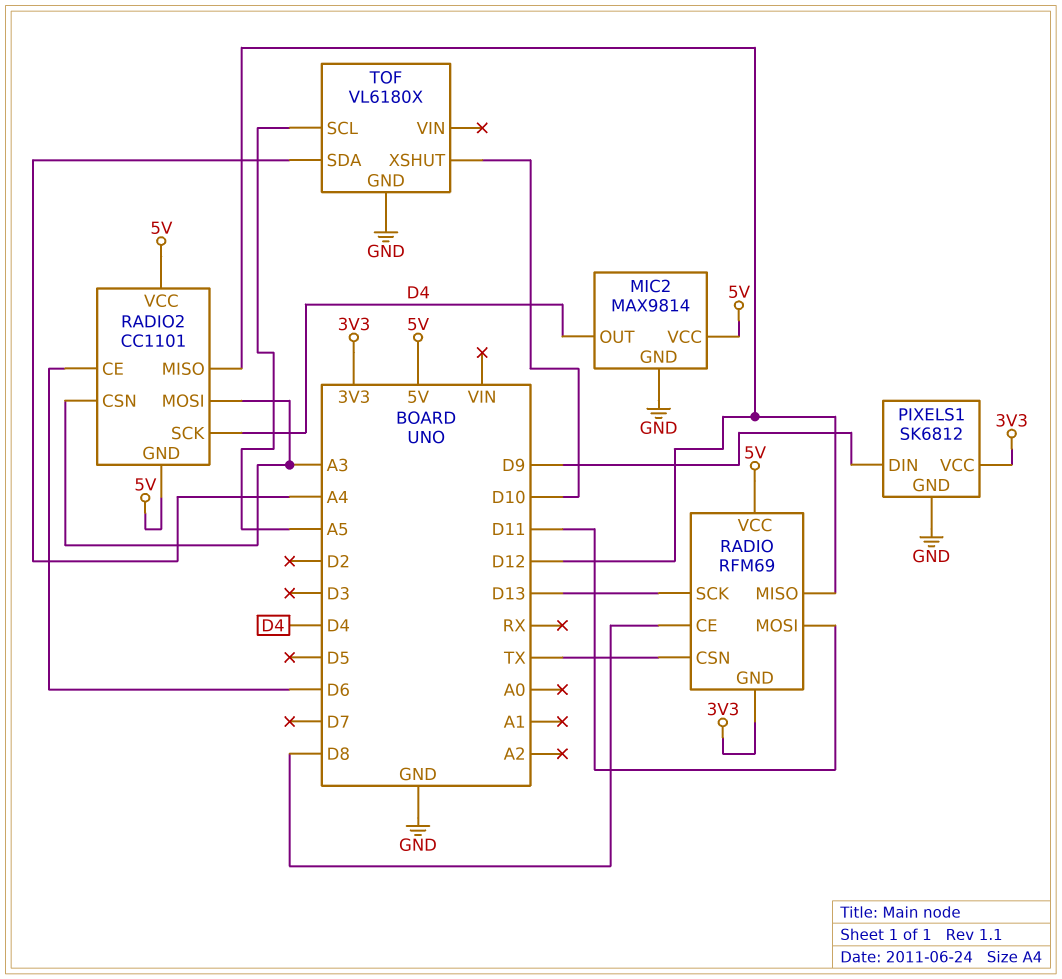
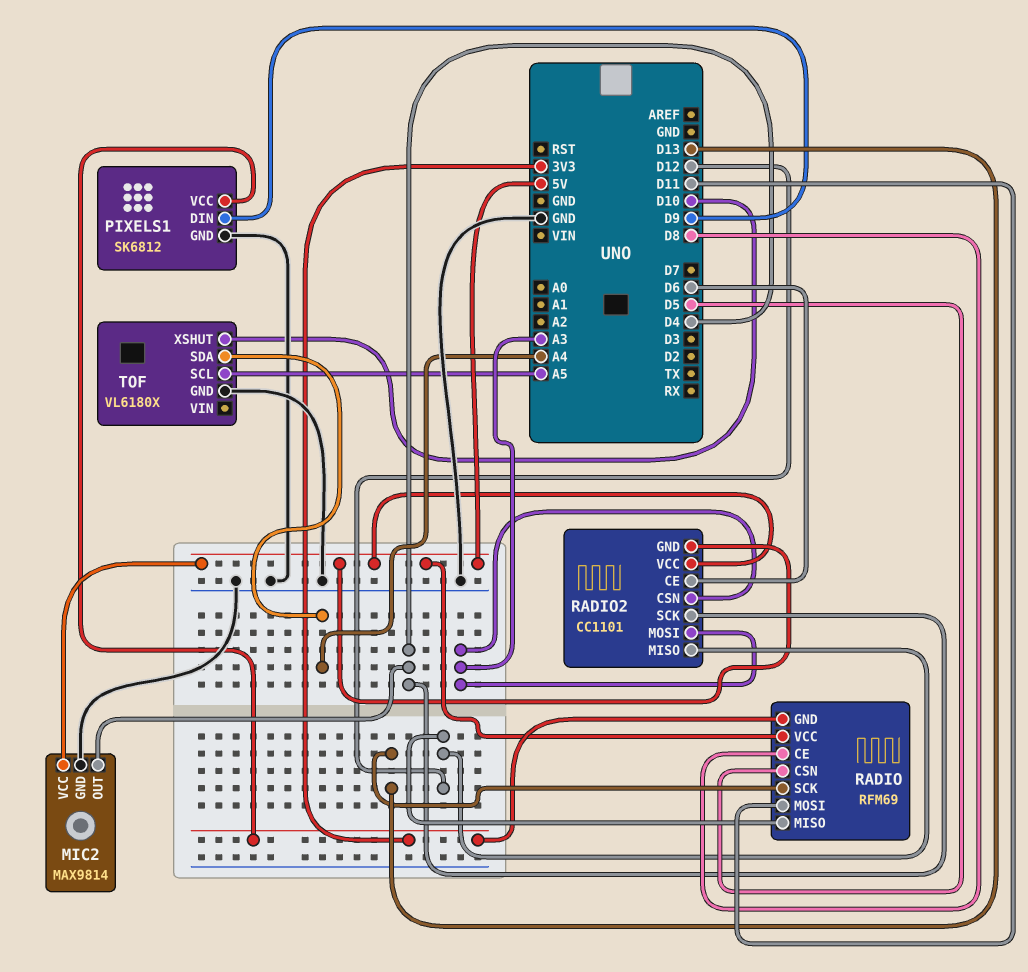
RADIO pin CSN: TX -> D5

